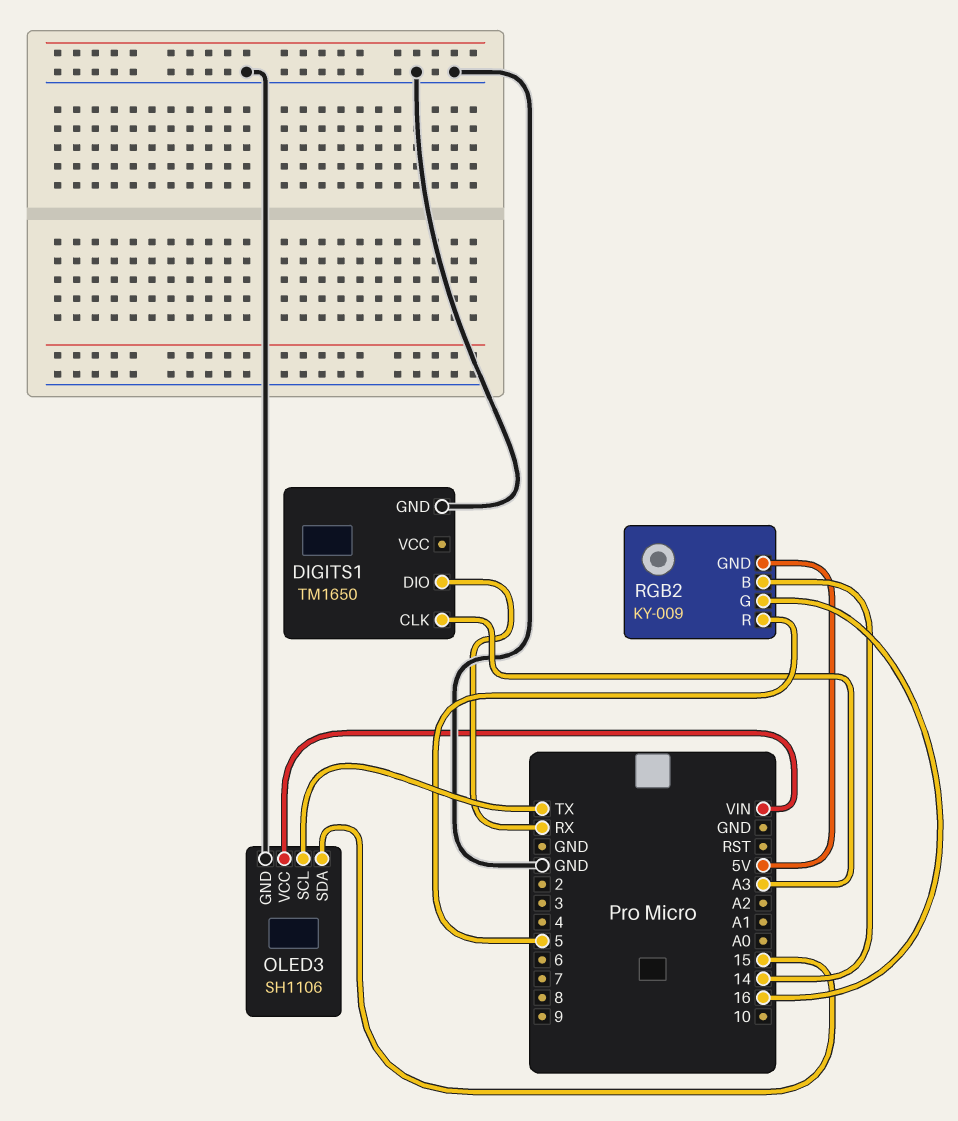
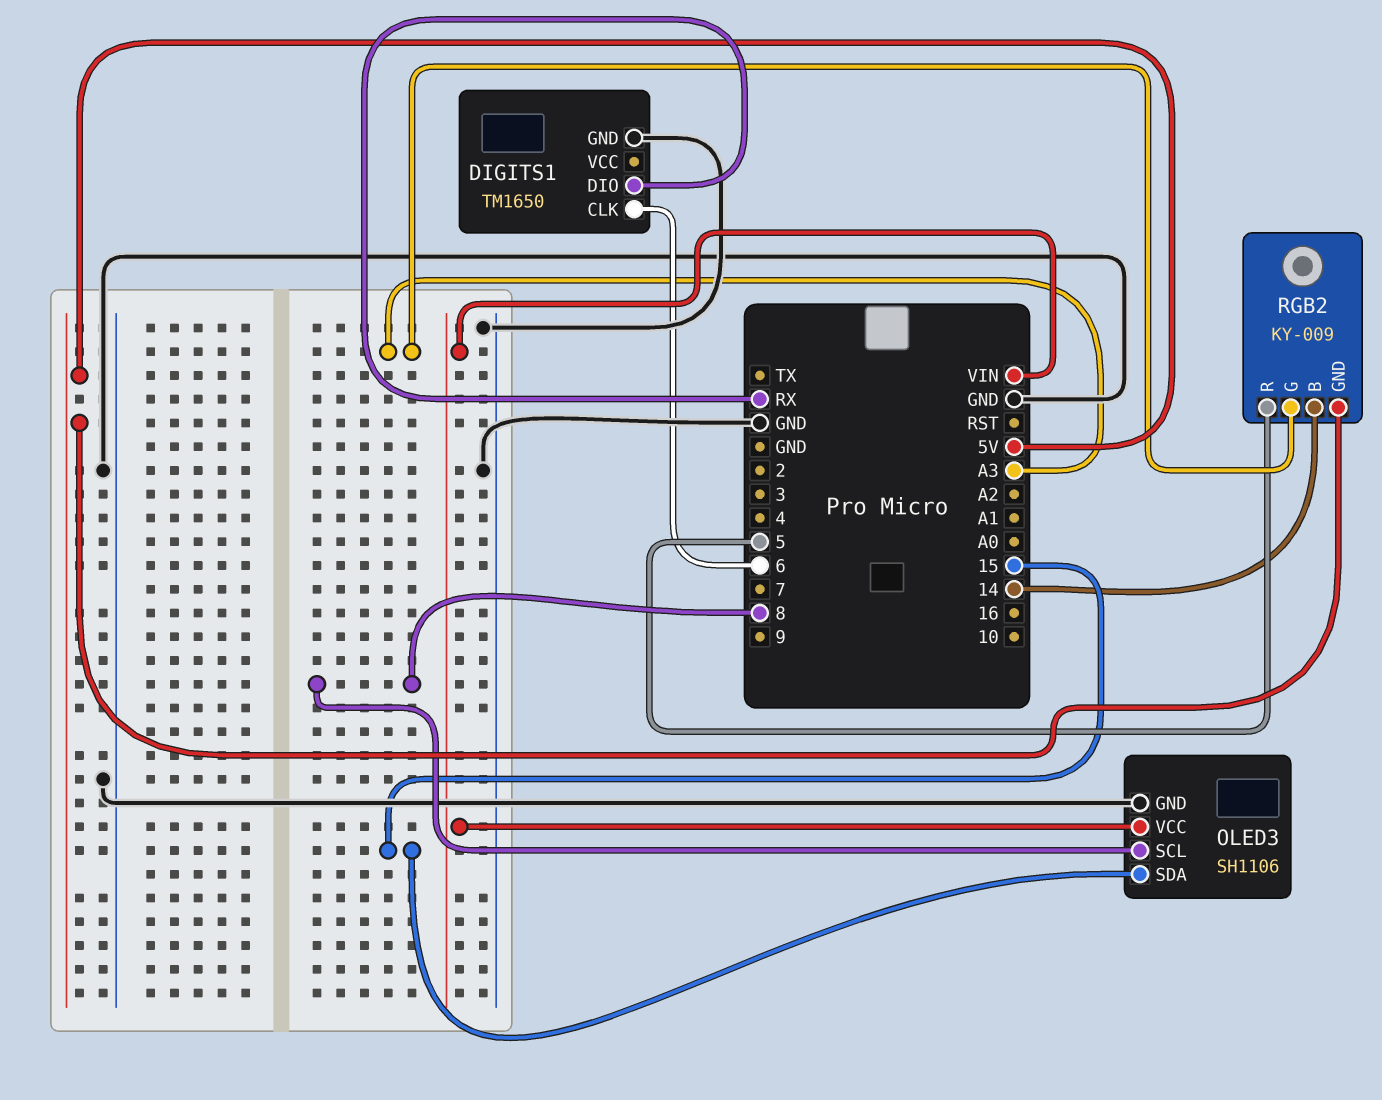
DIGITS1 pin CLK: A3 -> 6
OLED3 pin SCL: TX -> 8
RGB2 pin G: 16 -> A3

